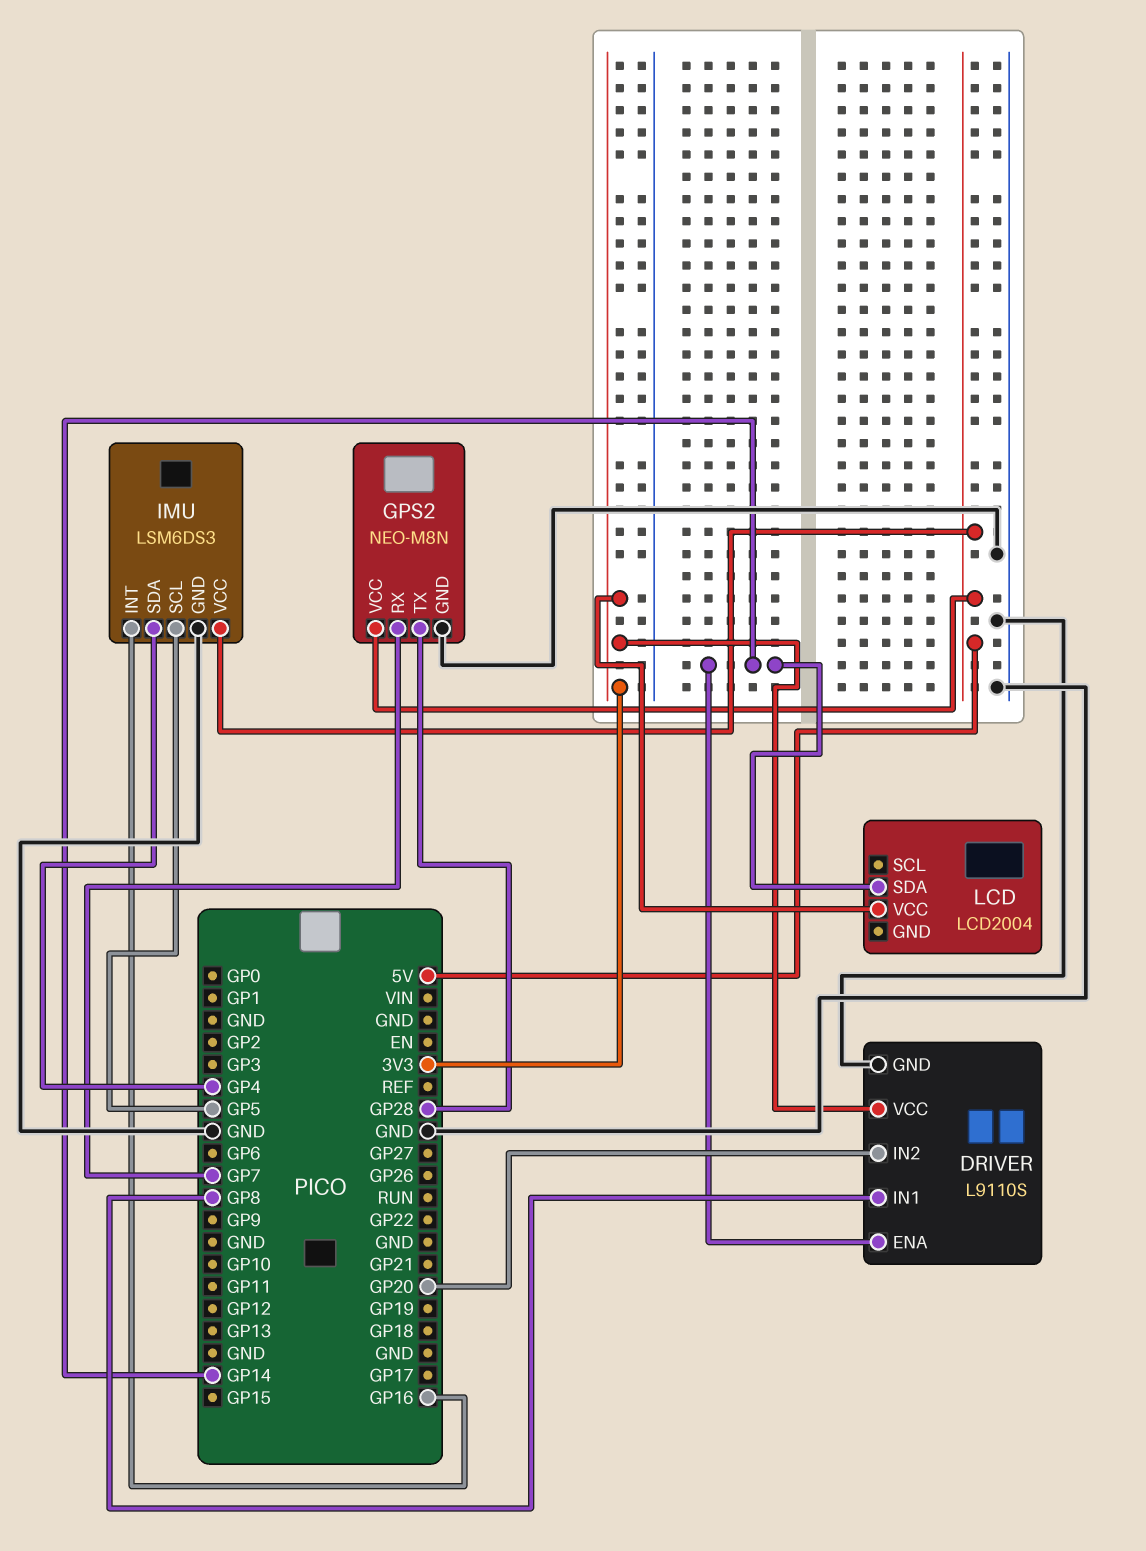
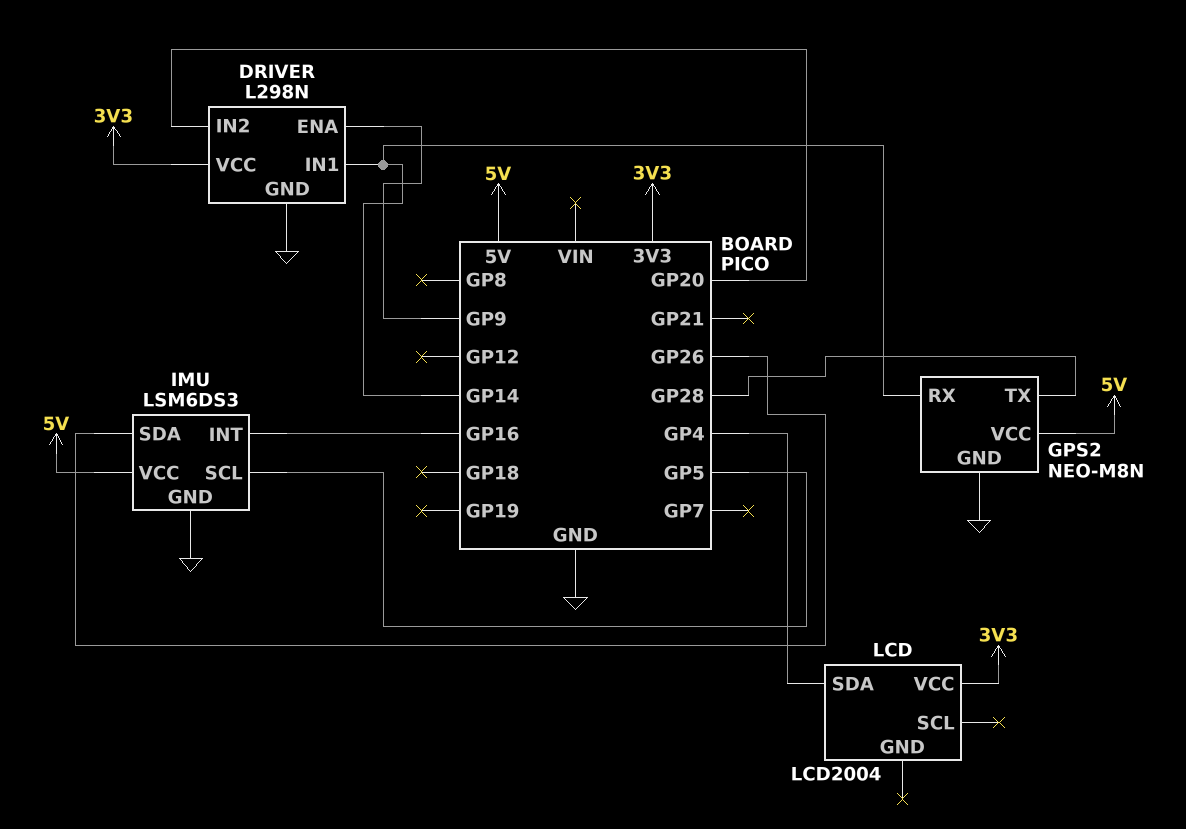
DRIVER: L9110S -> L298N
DRIVER pin ENA: GP14 -> GP9
DRIVER pin IN1: GP8 -> GP14
GPS2 pin RX: GP7 -> GP14
IMU pin SDA: GP4 -> GP26
LCD pin SDA: GP14 -> GP4

